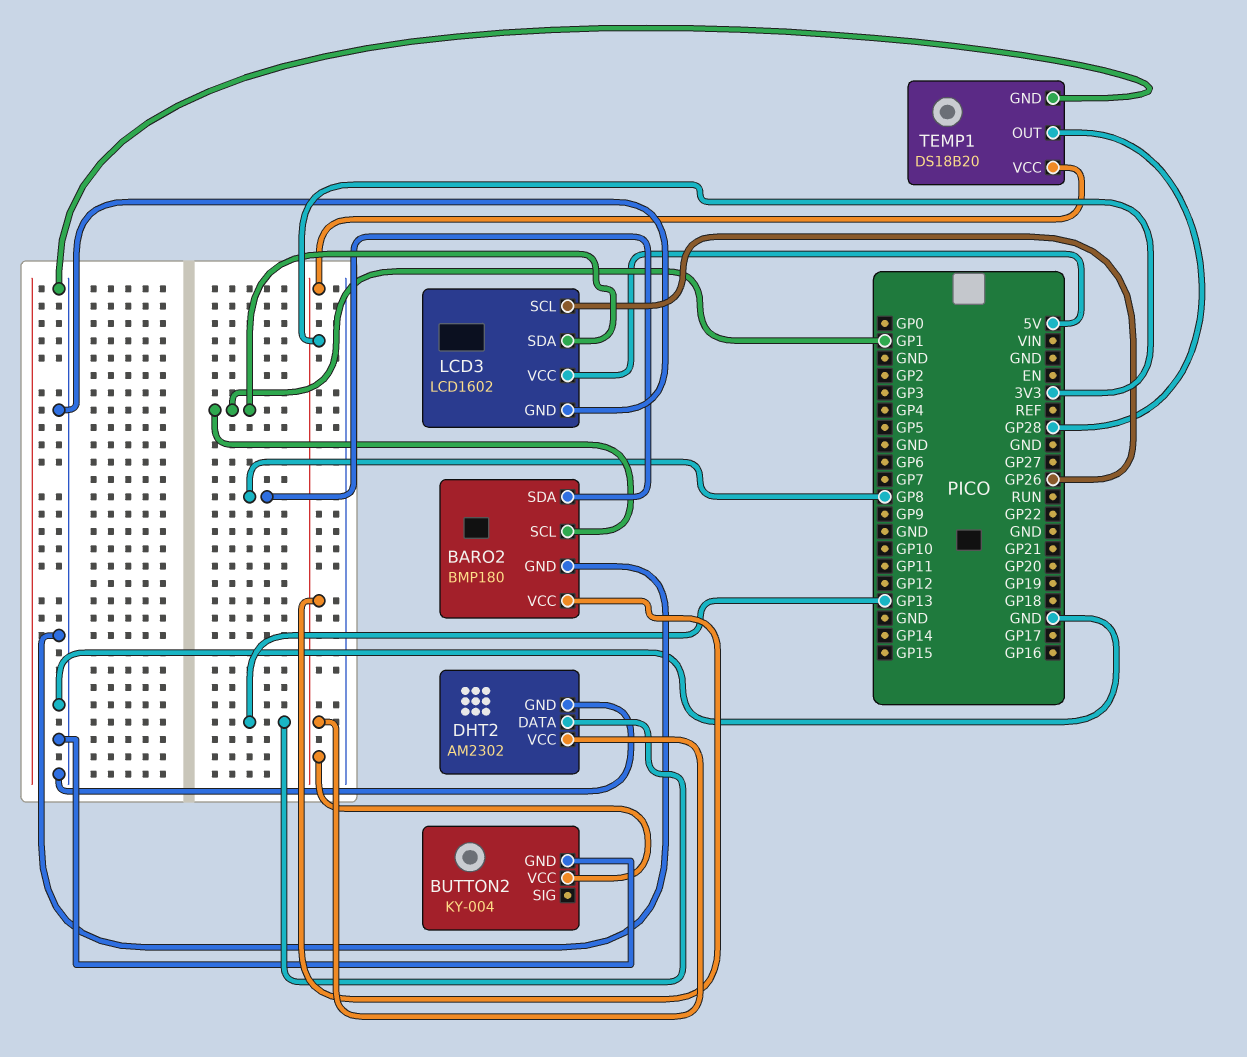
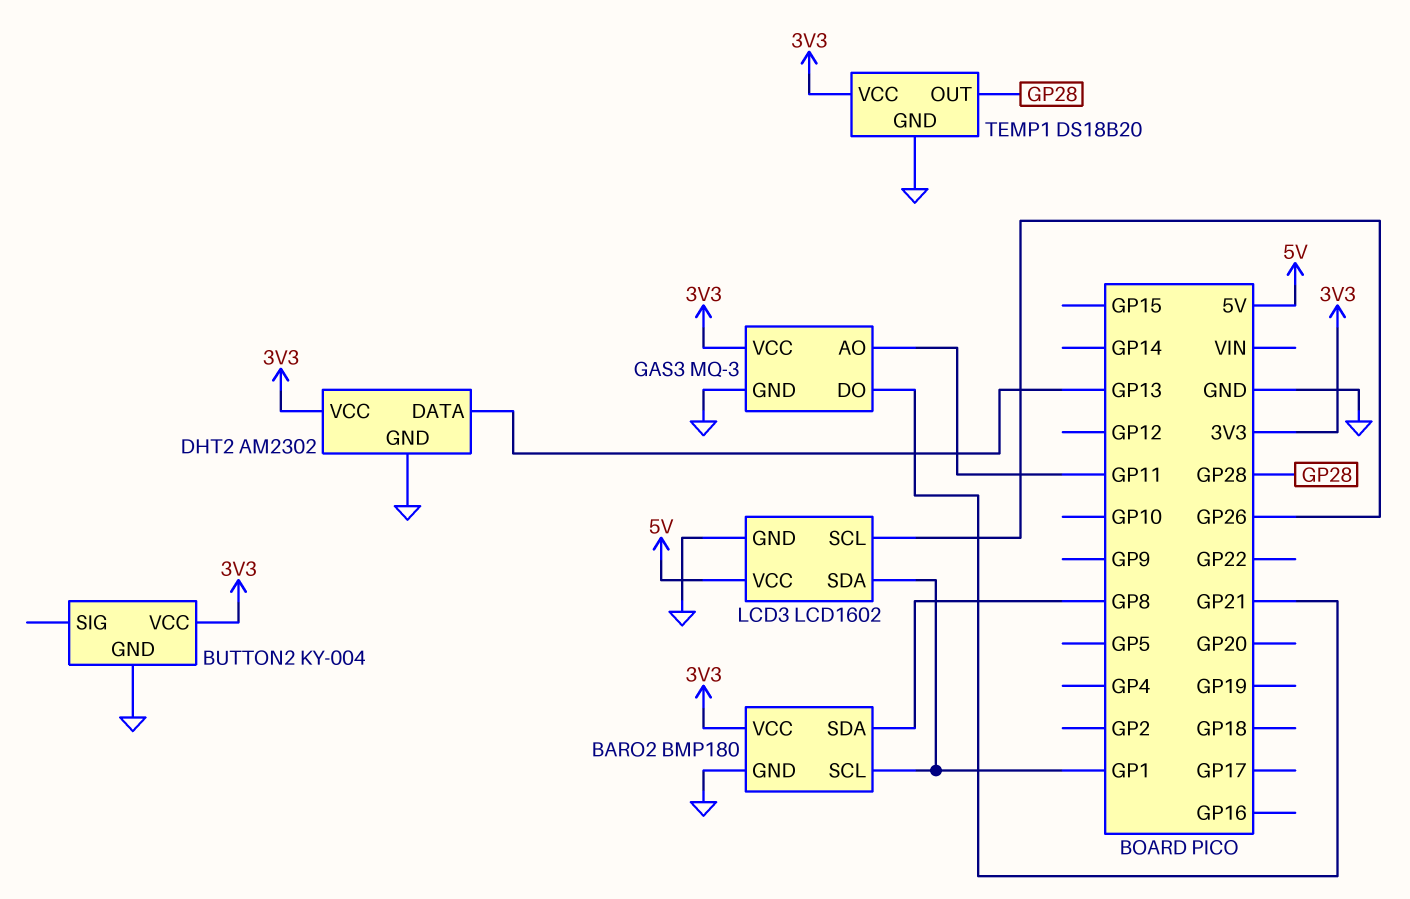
GAS3: none -> MQ-3
GAS3 pin AO: none -> GP11
GAS3 pin DO: none -> GP21
GAS3 pin GND: none -> GND
GAS3 pin VCC: none -> 3V3

